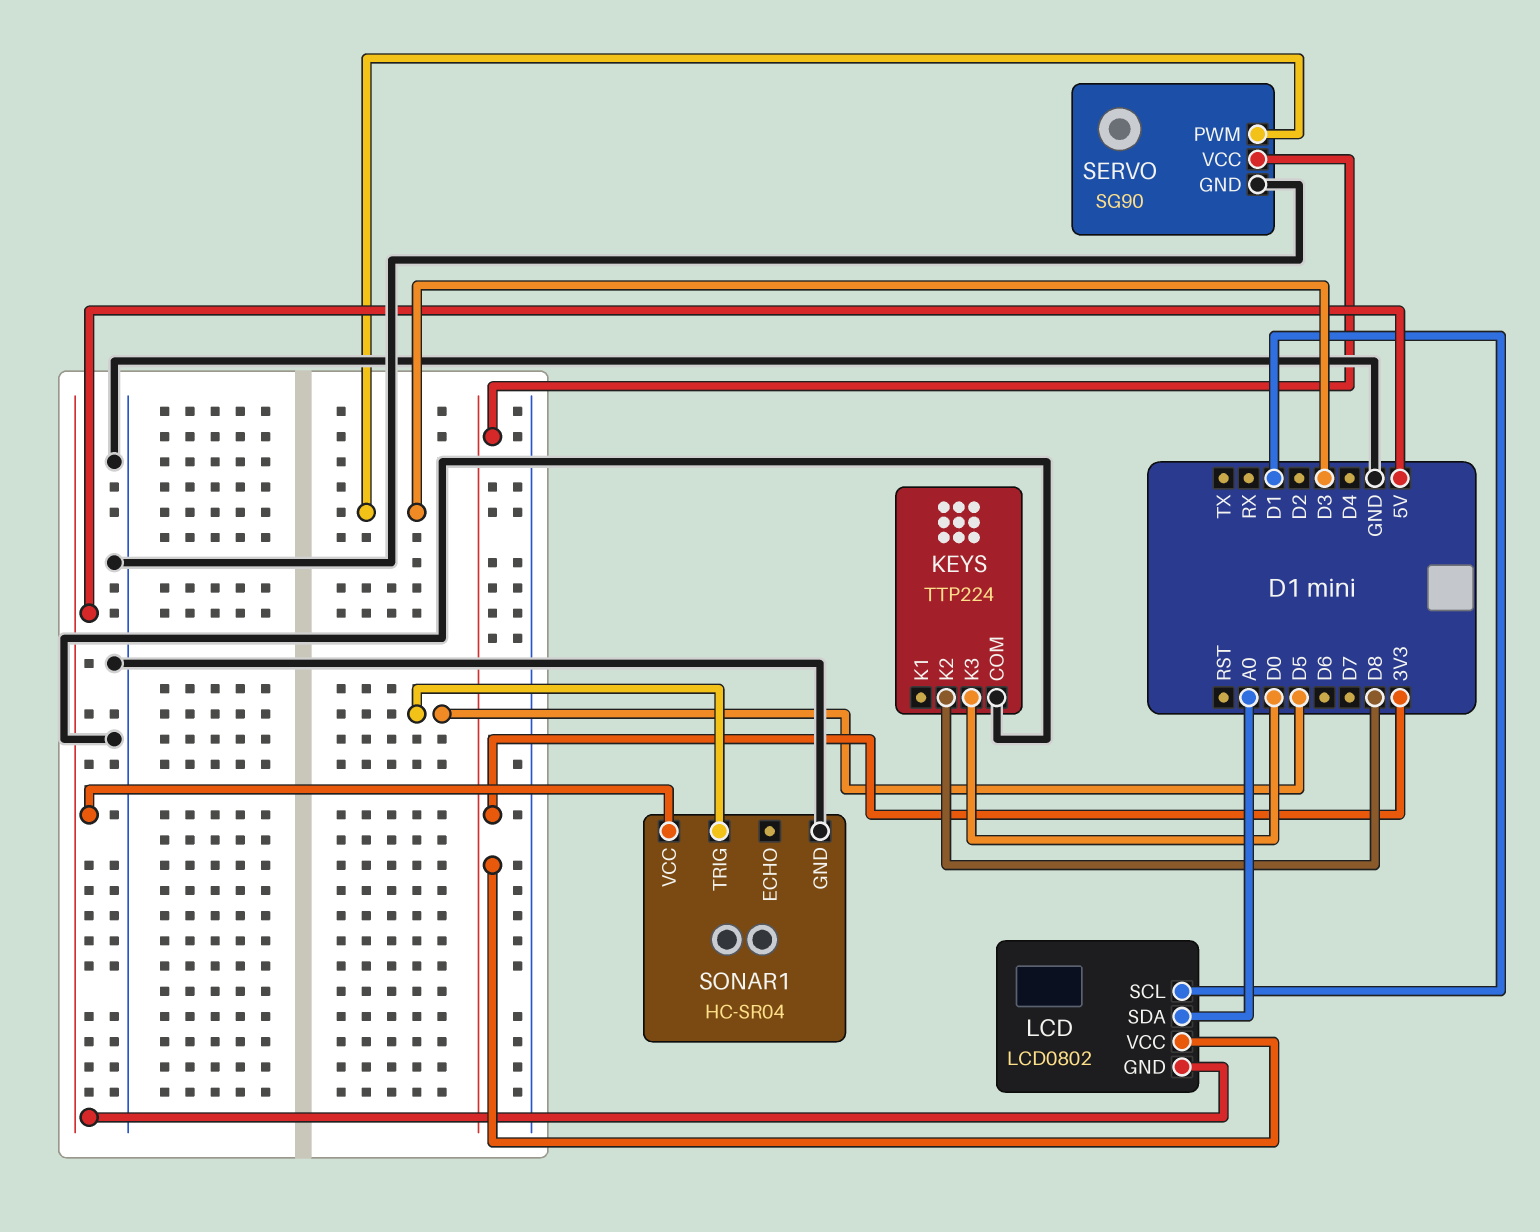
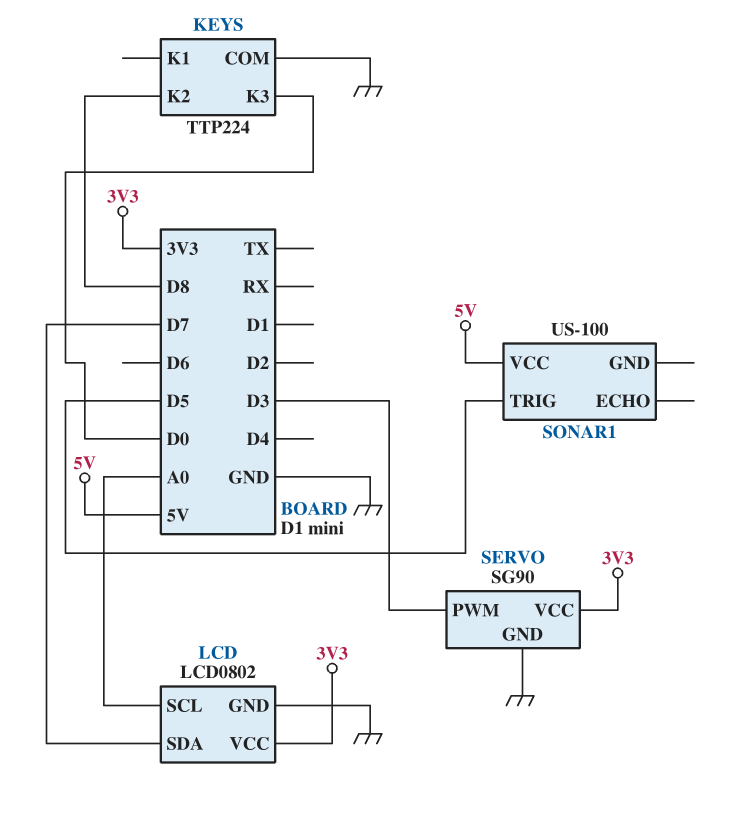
LCD pin GND: 5V -> GND
LCD pin SCL: D1 -> A0
LCD pin SDA: A0 -> D7
SONAR1: HC-SR04 -> US-100
SONAR1 pin GND: GND -> none

